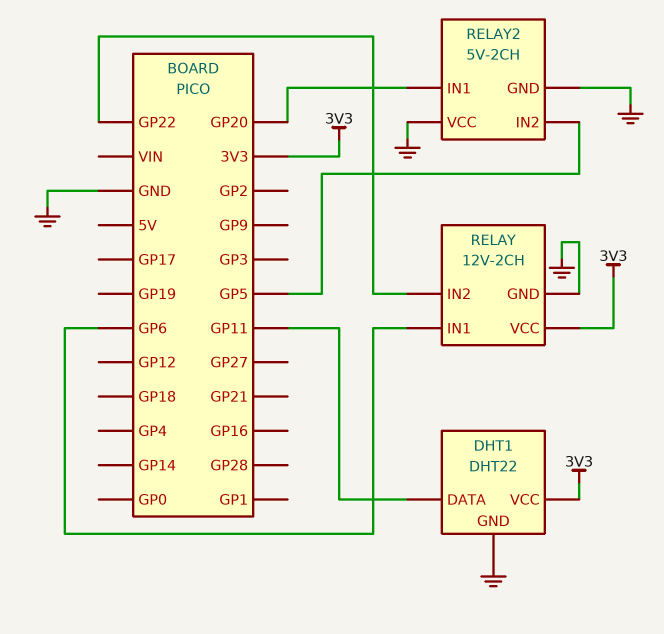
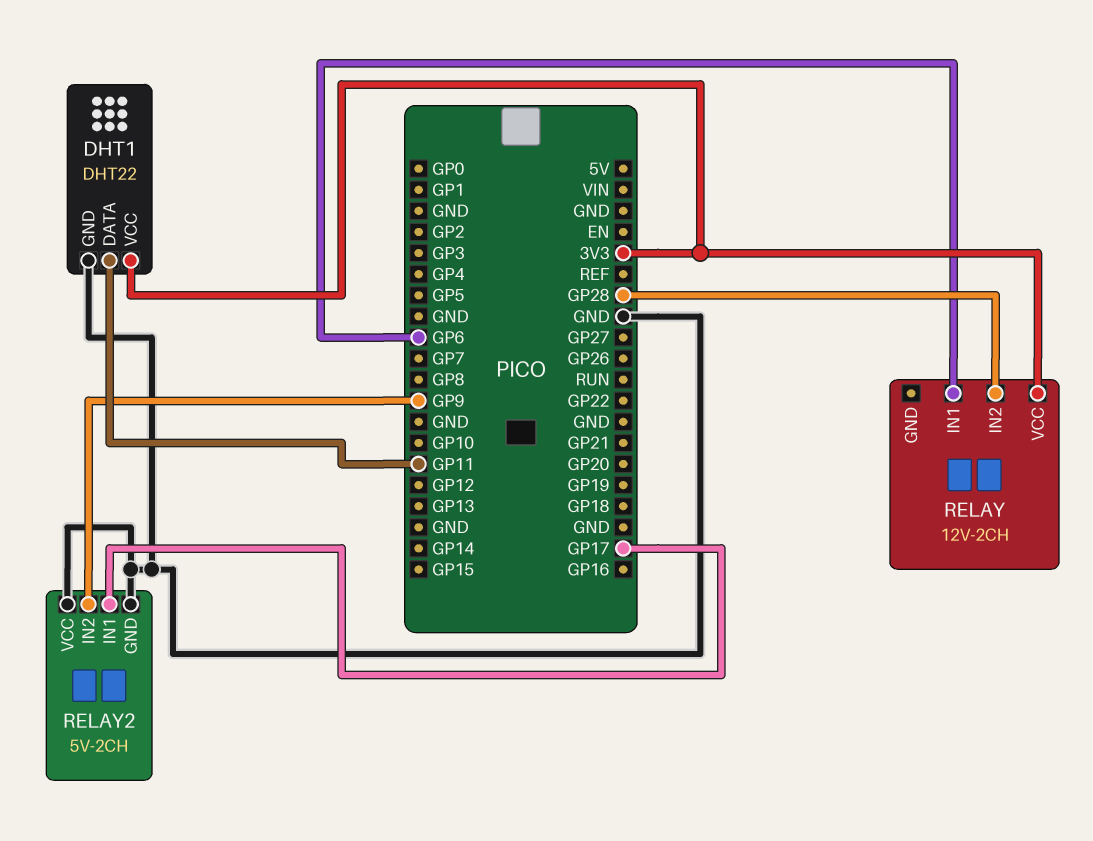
RELAY pin GND: GND -> none
RELAY pin IN2: GP22 -> GP28
RELAY2 pin IN1: GP20 -> GP17
RELAY2 pin IN2: GP5 -> GP9

